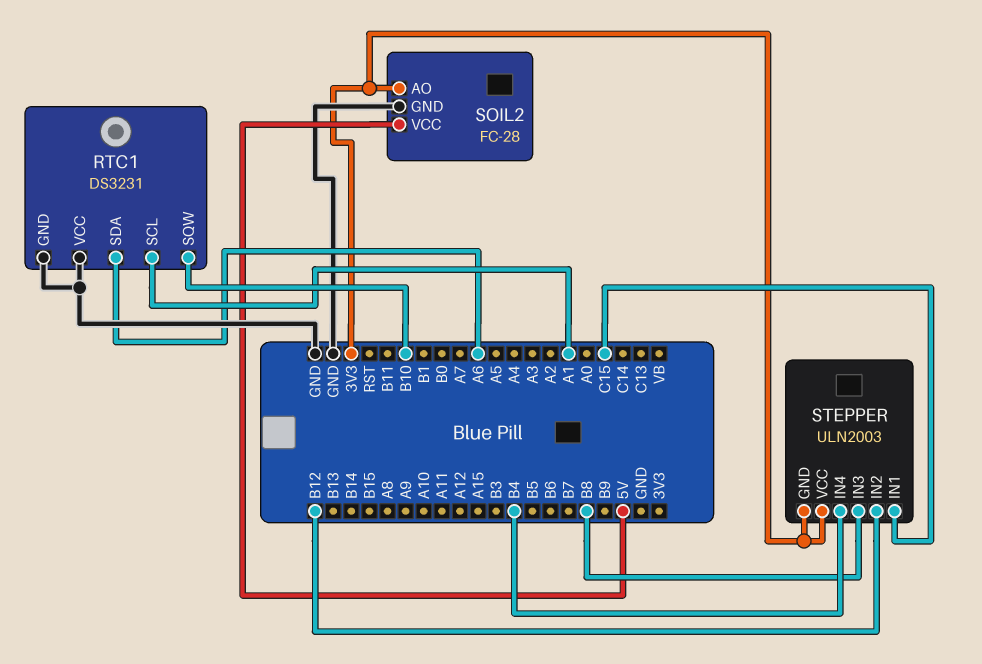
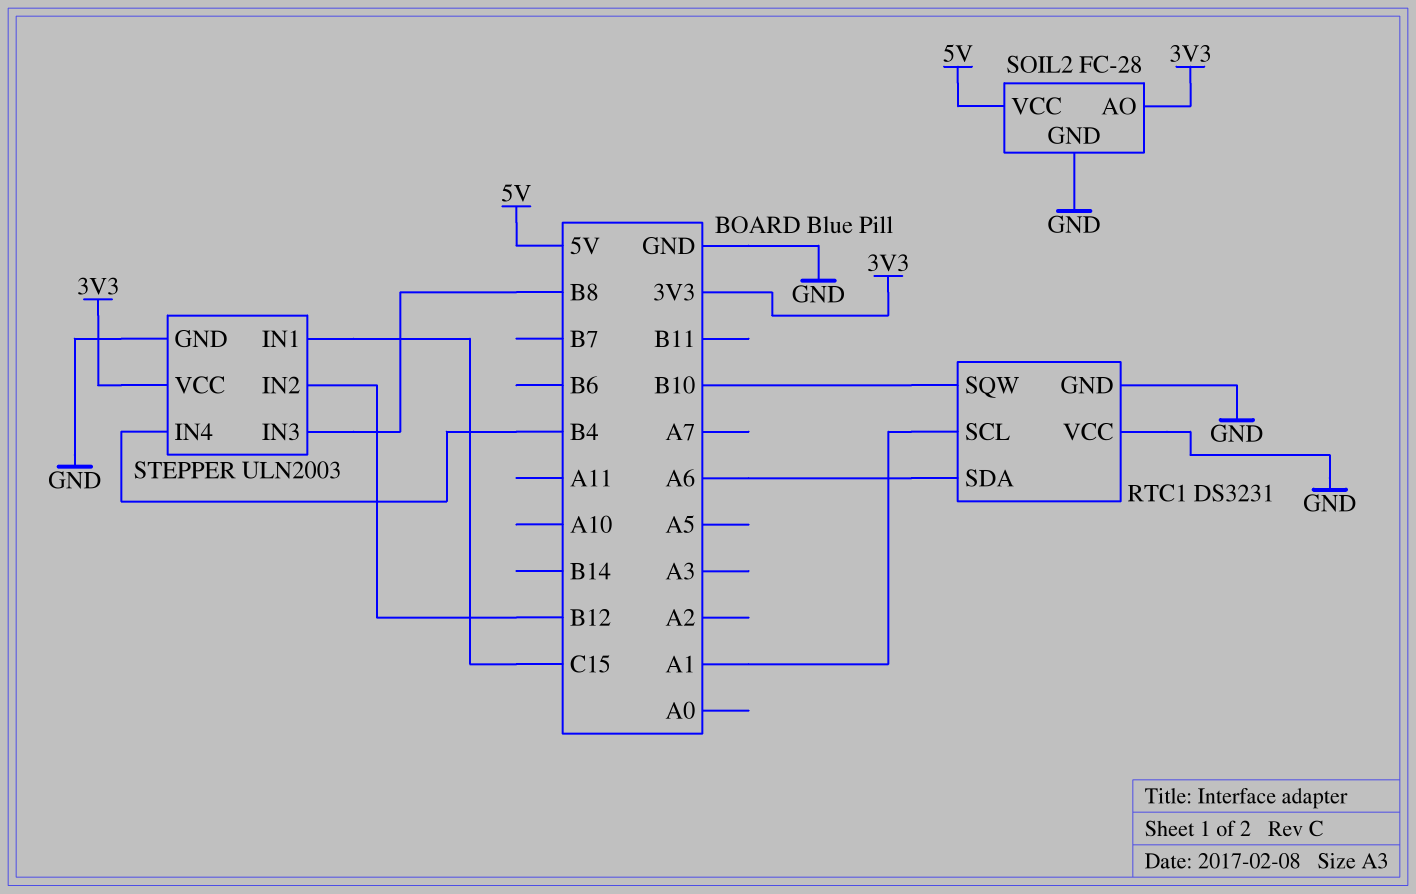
STEPPER pin GND: 3V3 -> GND

